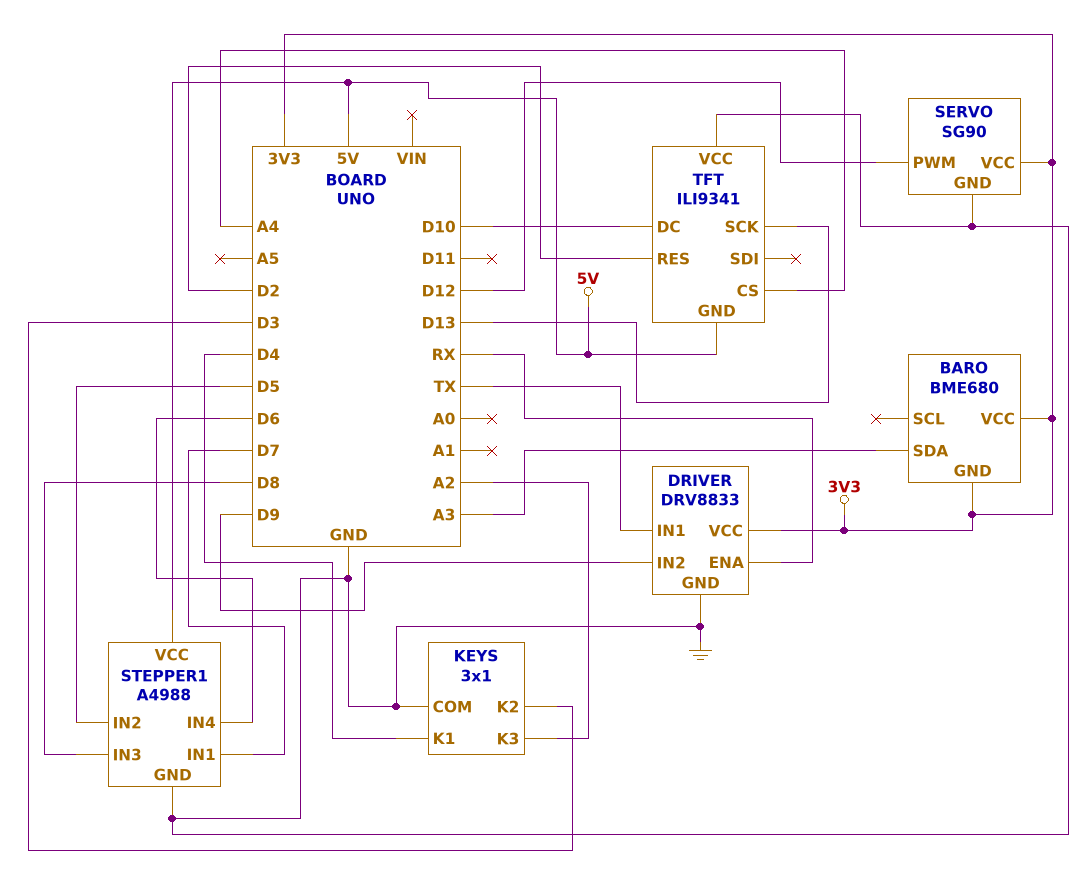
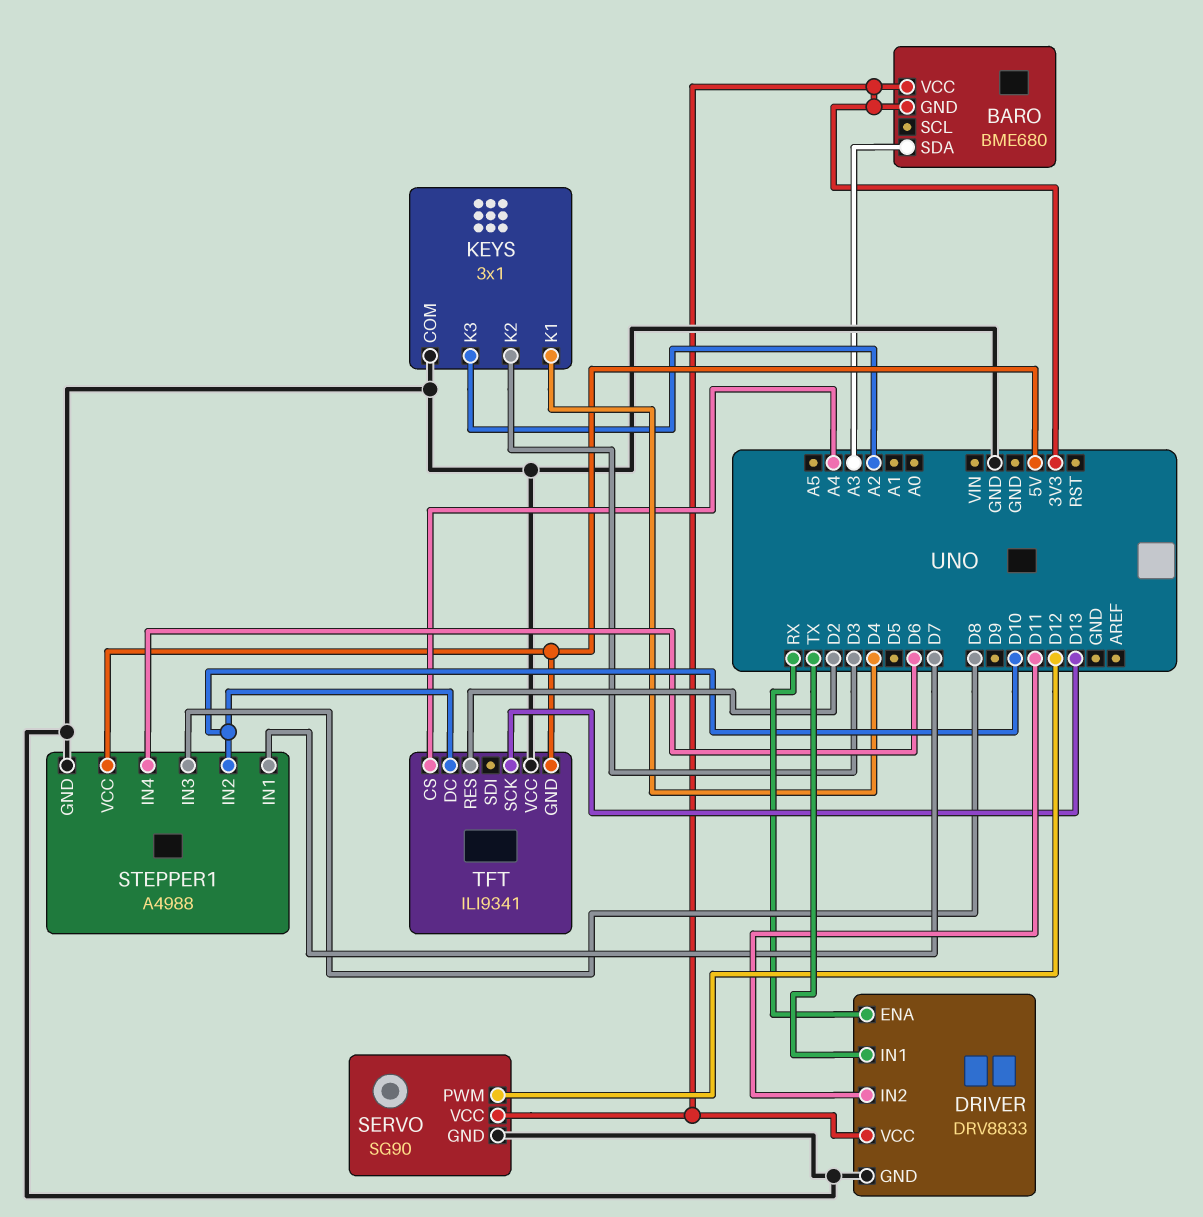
DRIVER pin IN2: D9 -> D11
STEPPER1 pin IN2: D5 -> D10

